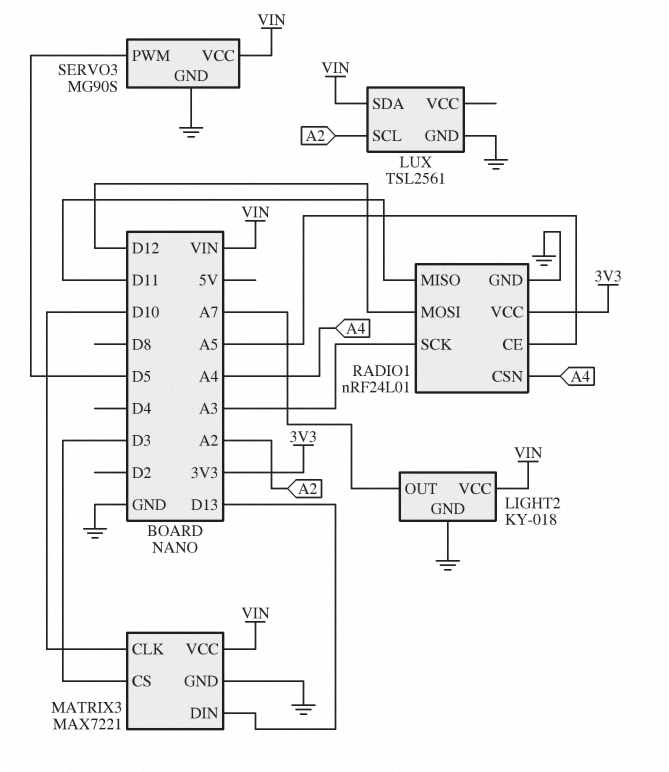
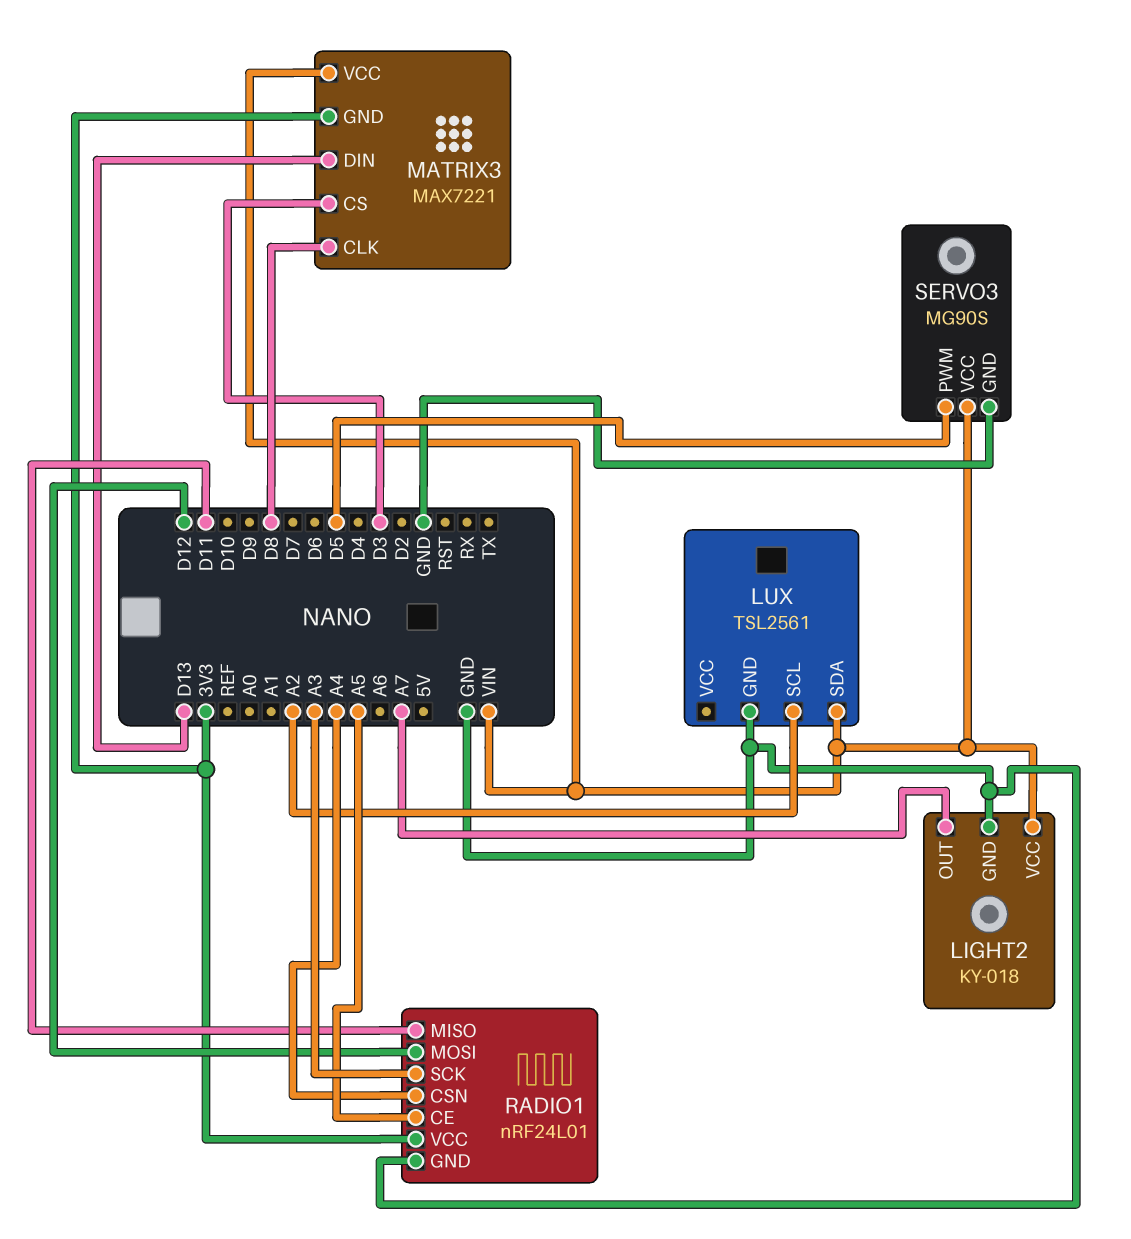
MATRIX3 pin CLK: D10 -> D8
MATRIX3 pin GND: GND -> 3V3

